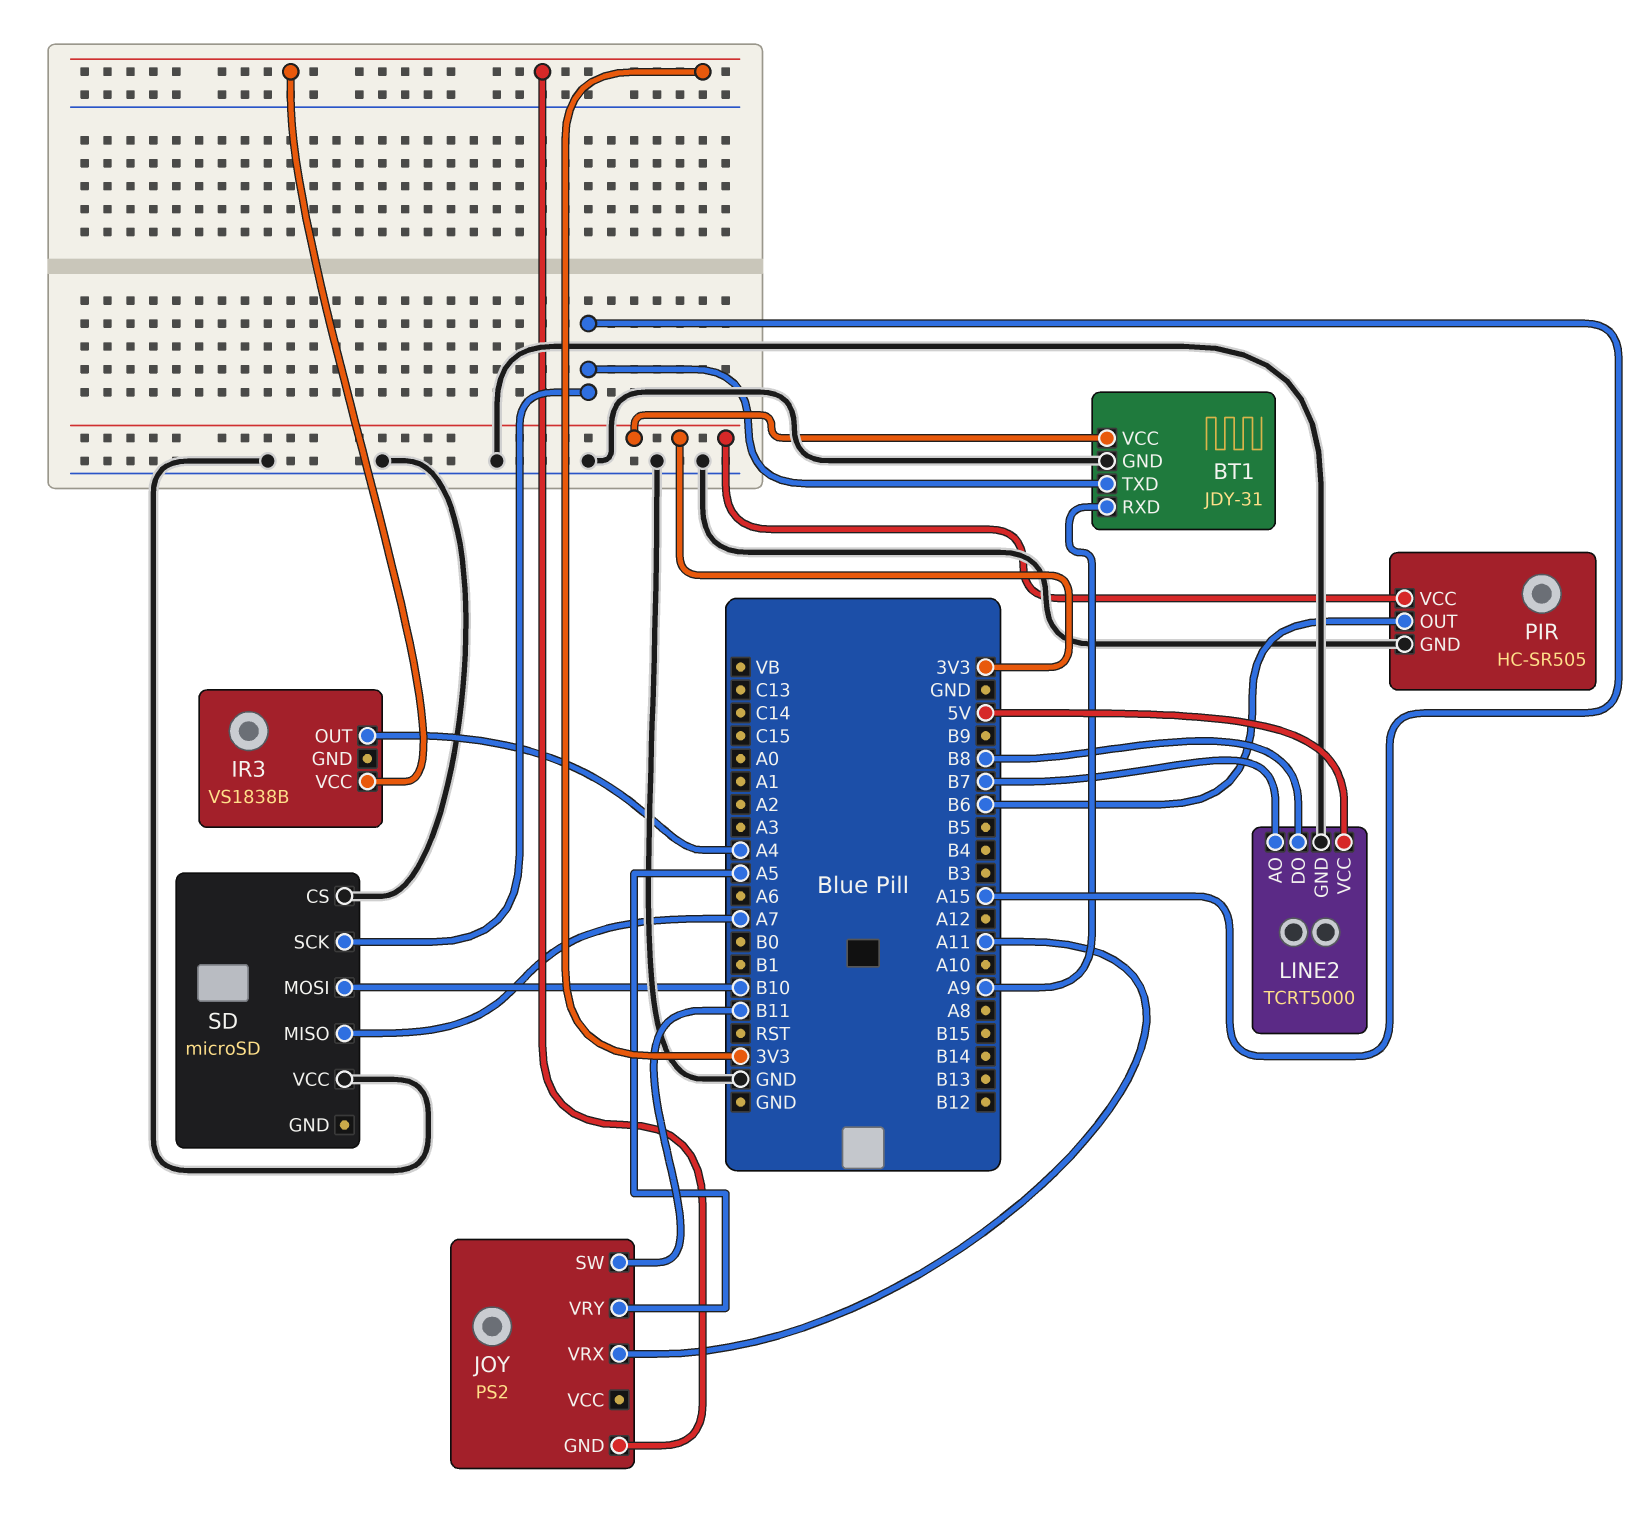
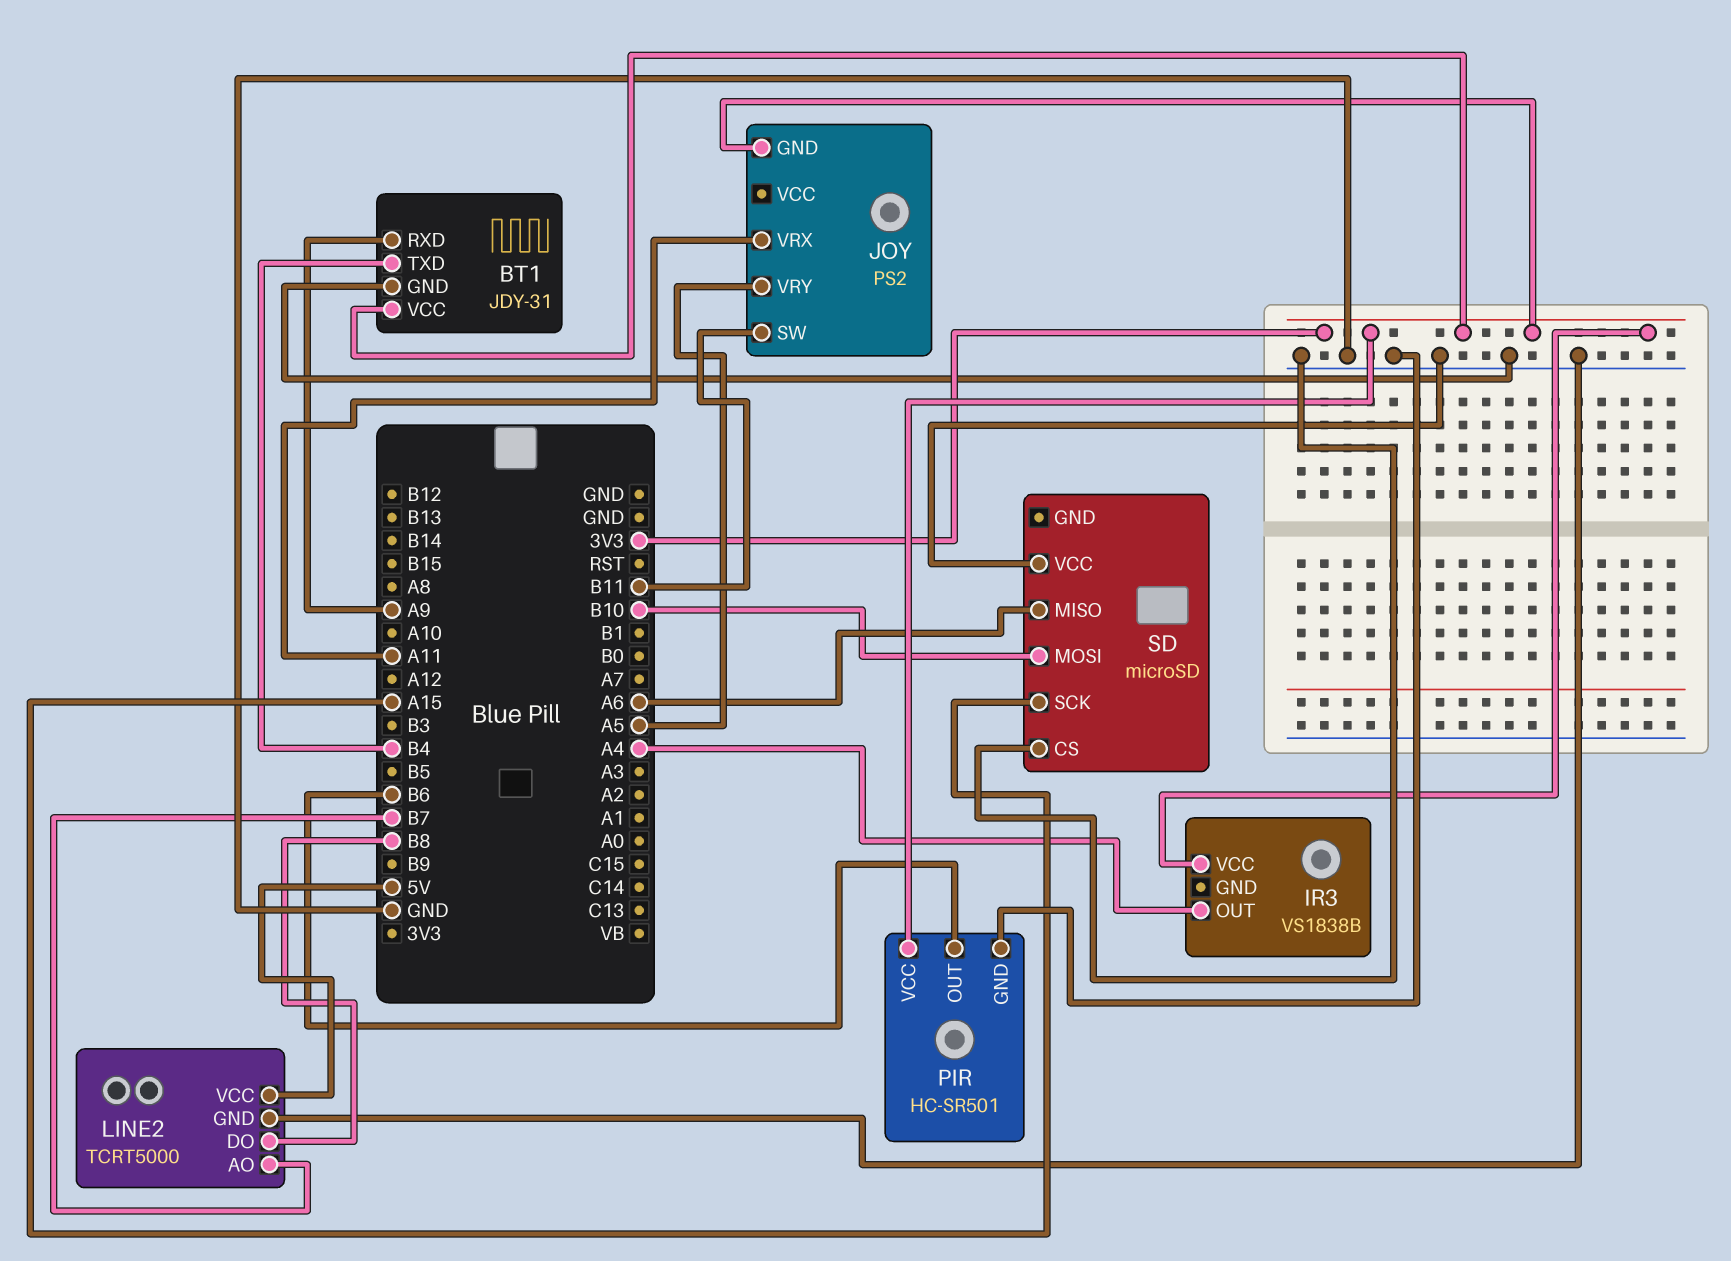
BT1 pin TXD: A15 -> B4
PIR: HC-SR505 -> HC-SR501
SD pin MISO: A7 -> A6

